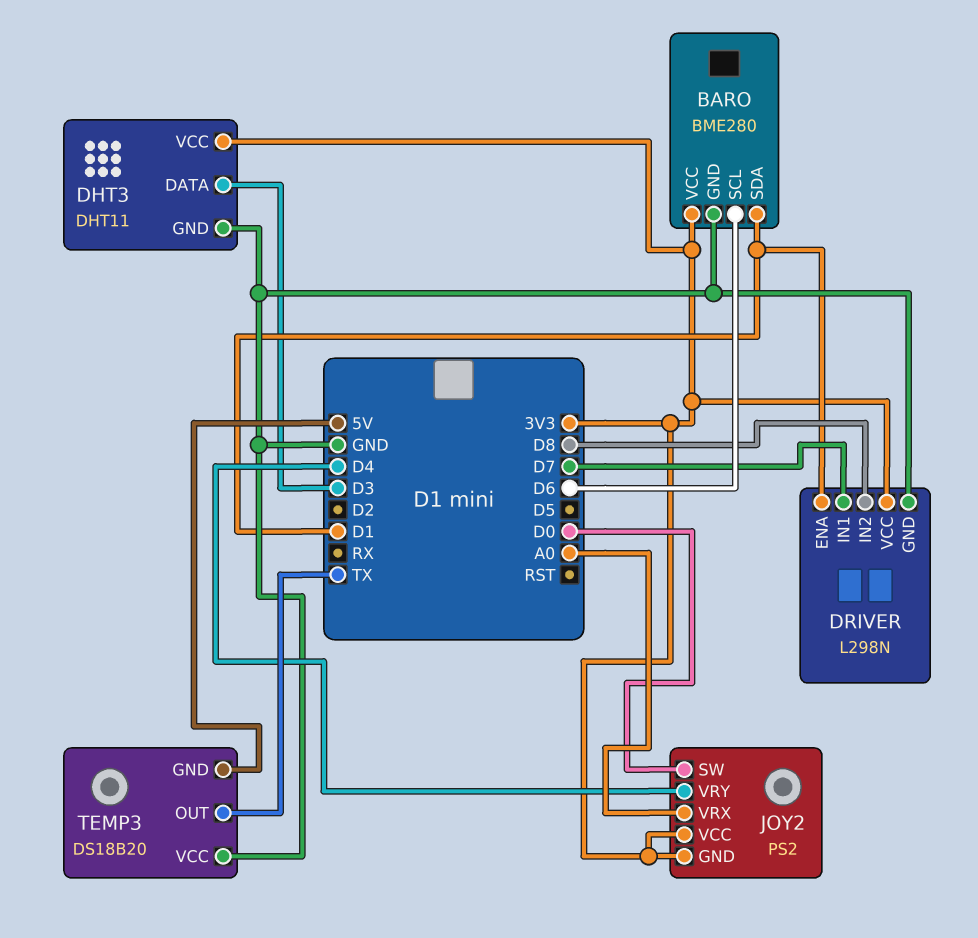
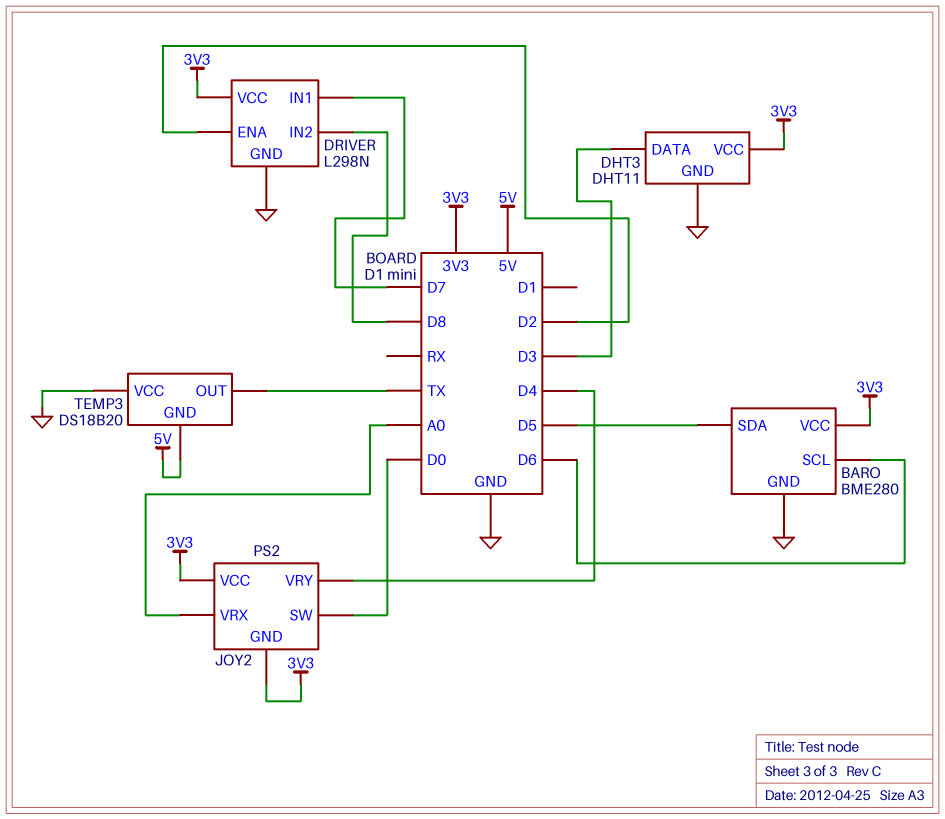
BARO pin SDA: D1 -> D5
DRIVER pin ENA: D1 -> D2

